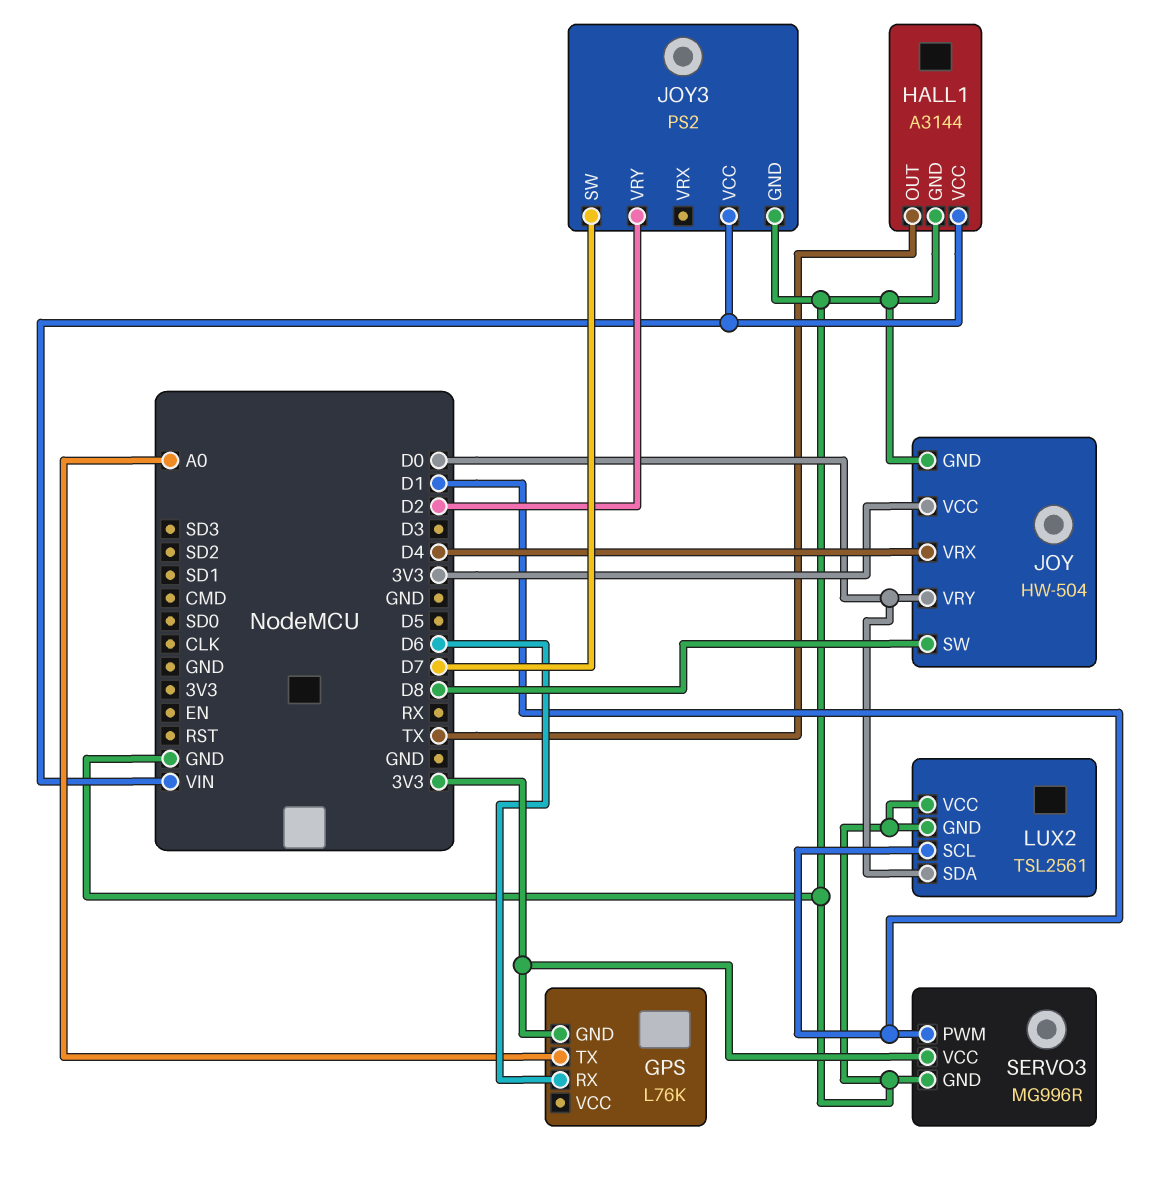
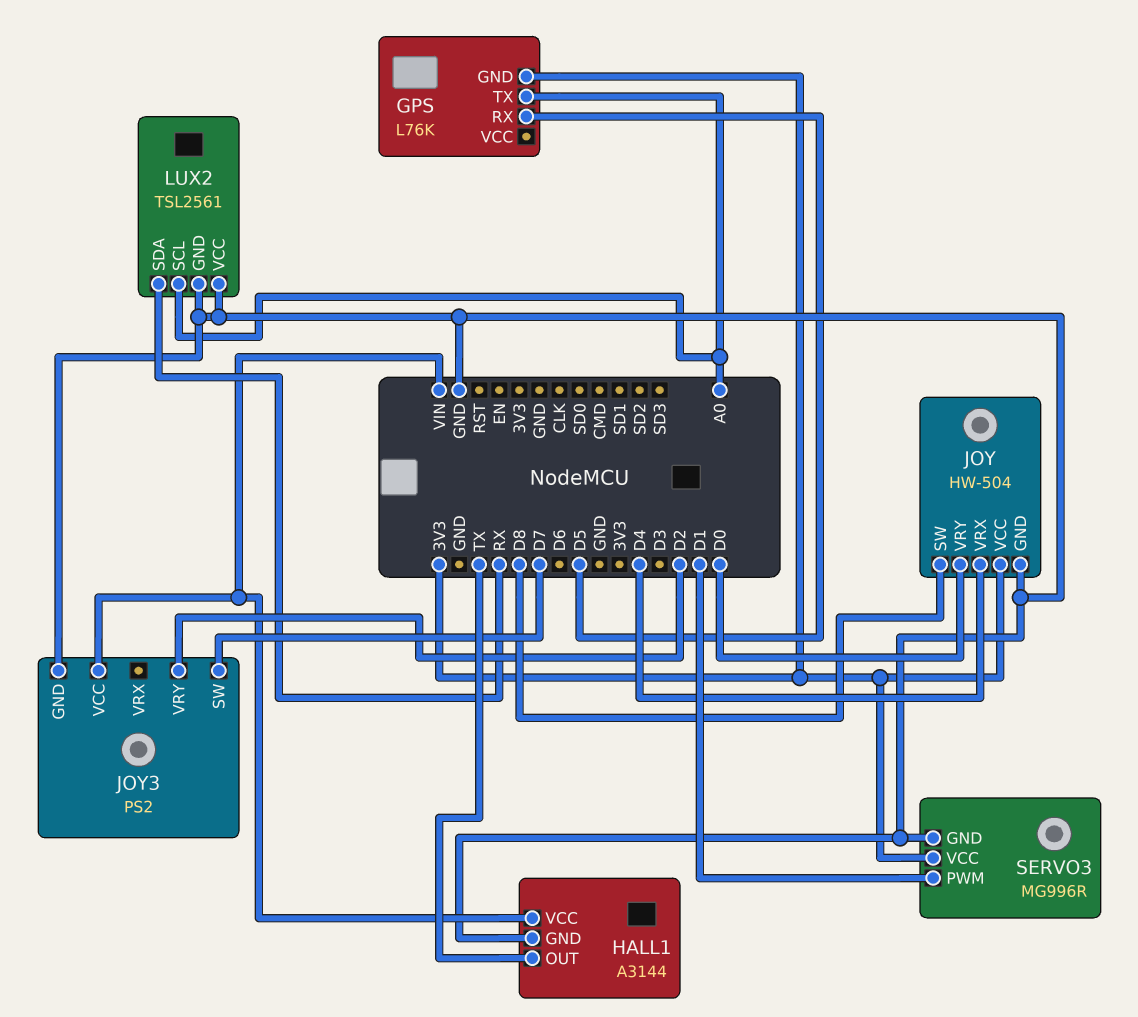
GPS pin RX: D6 -> D5
LUX2 pin SCL: D1 -> A0
LUX2 pin SDA: D0 -> RX

